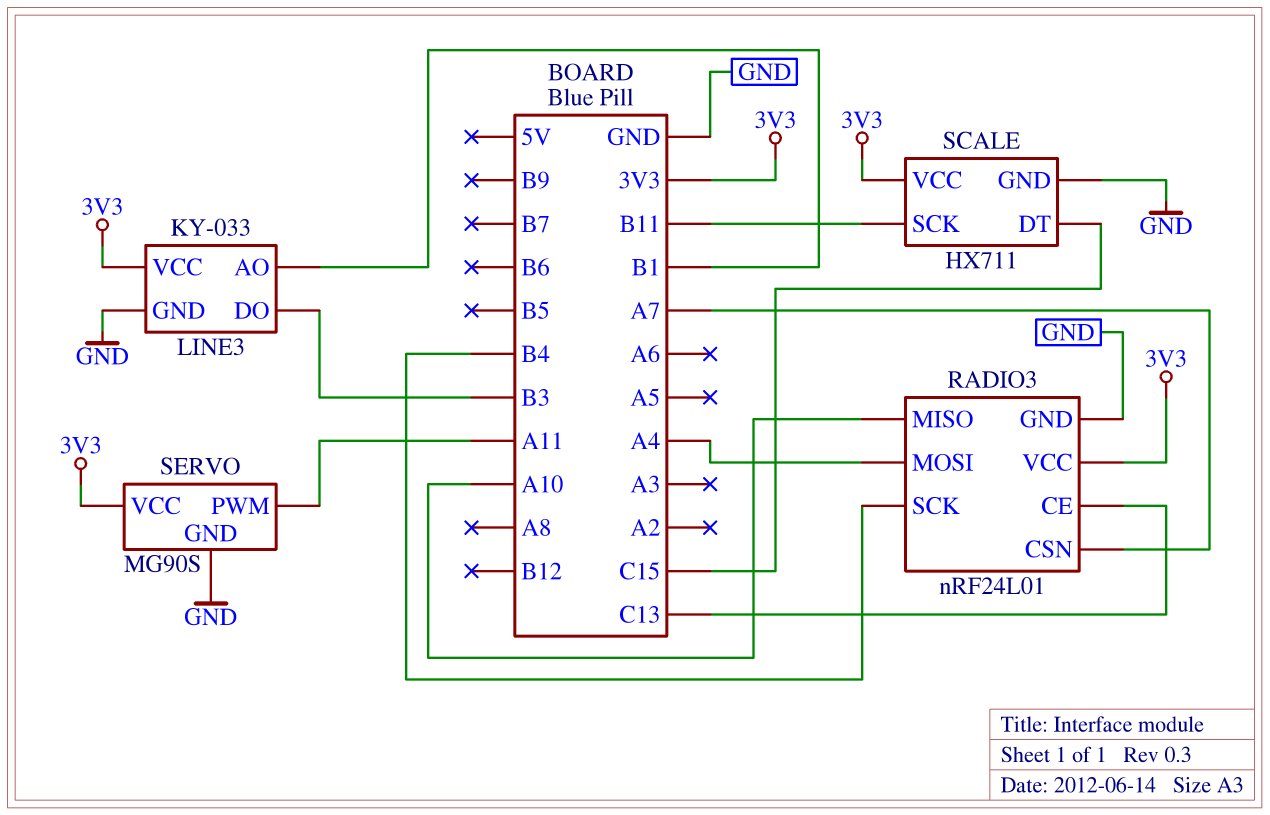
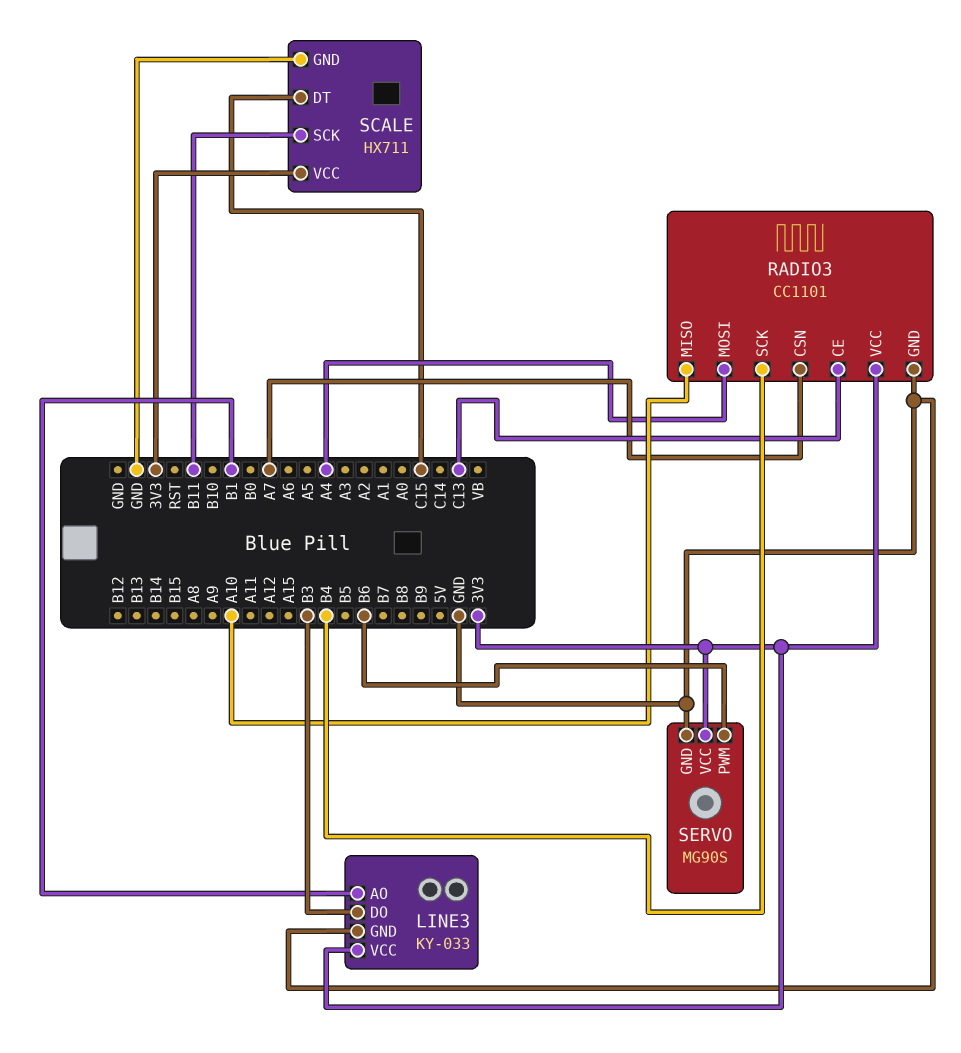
RADIO3: nRF24L01 -> CC1101
SERVO pin PWM: A11 -> B6

